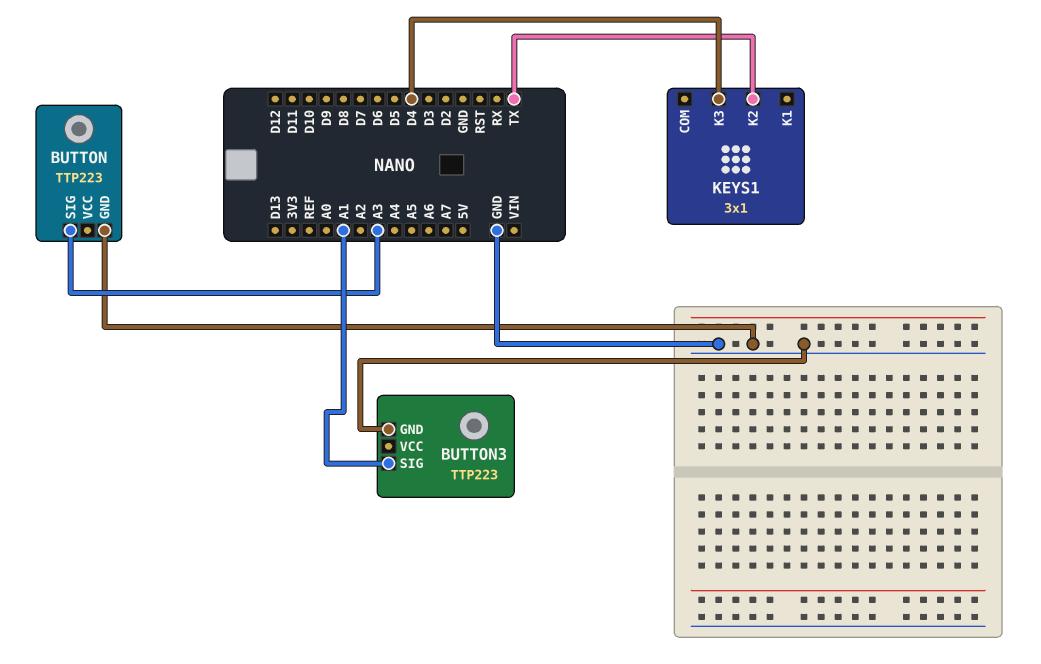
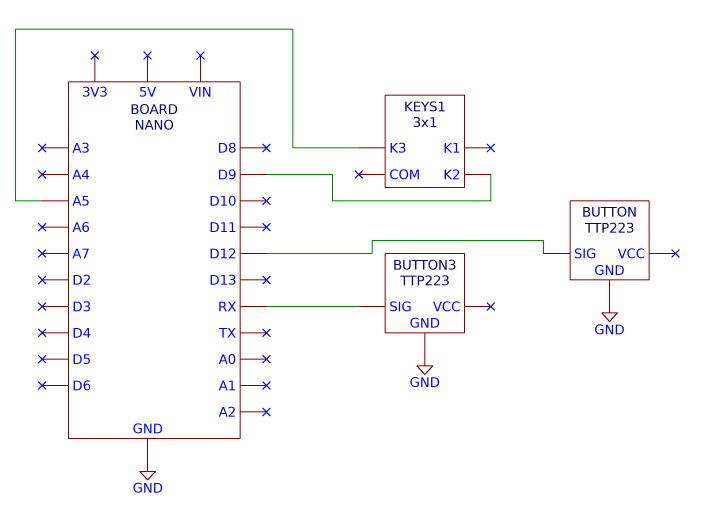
BUTTON pin SIG: A3 -> D12
BUTTON3 pin SIG: A1 -> RX
KEYS1 pin K2: TX -> D9
KEYS1 pin K3: D4 -> A5

